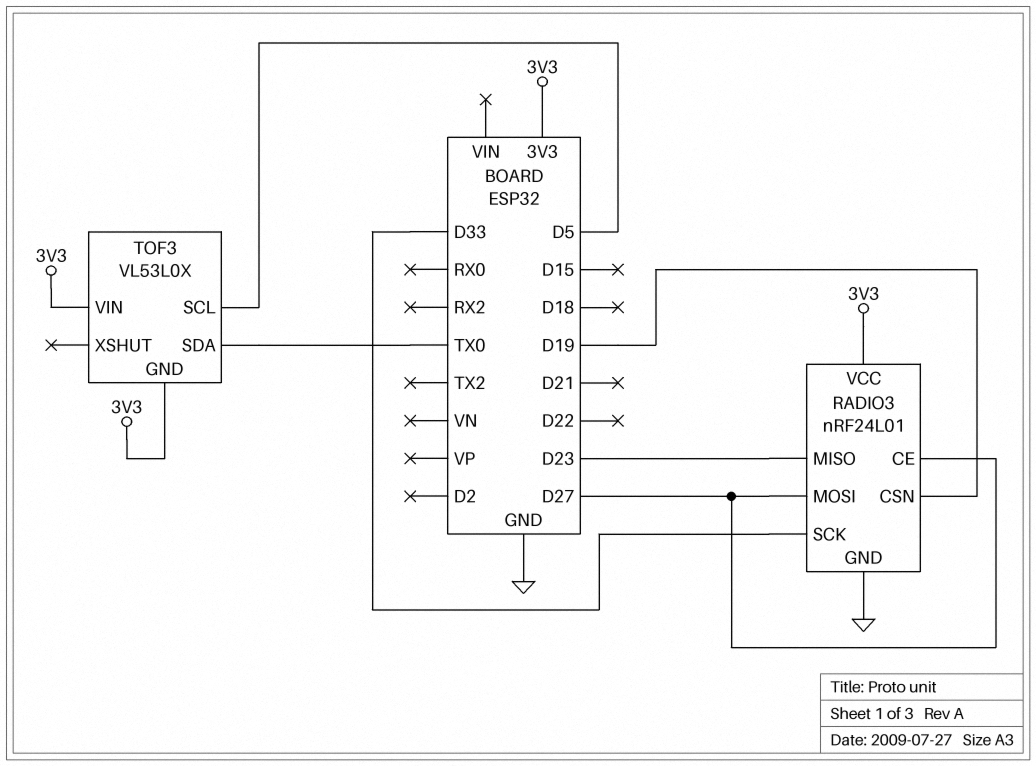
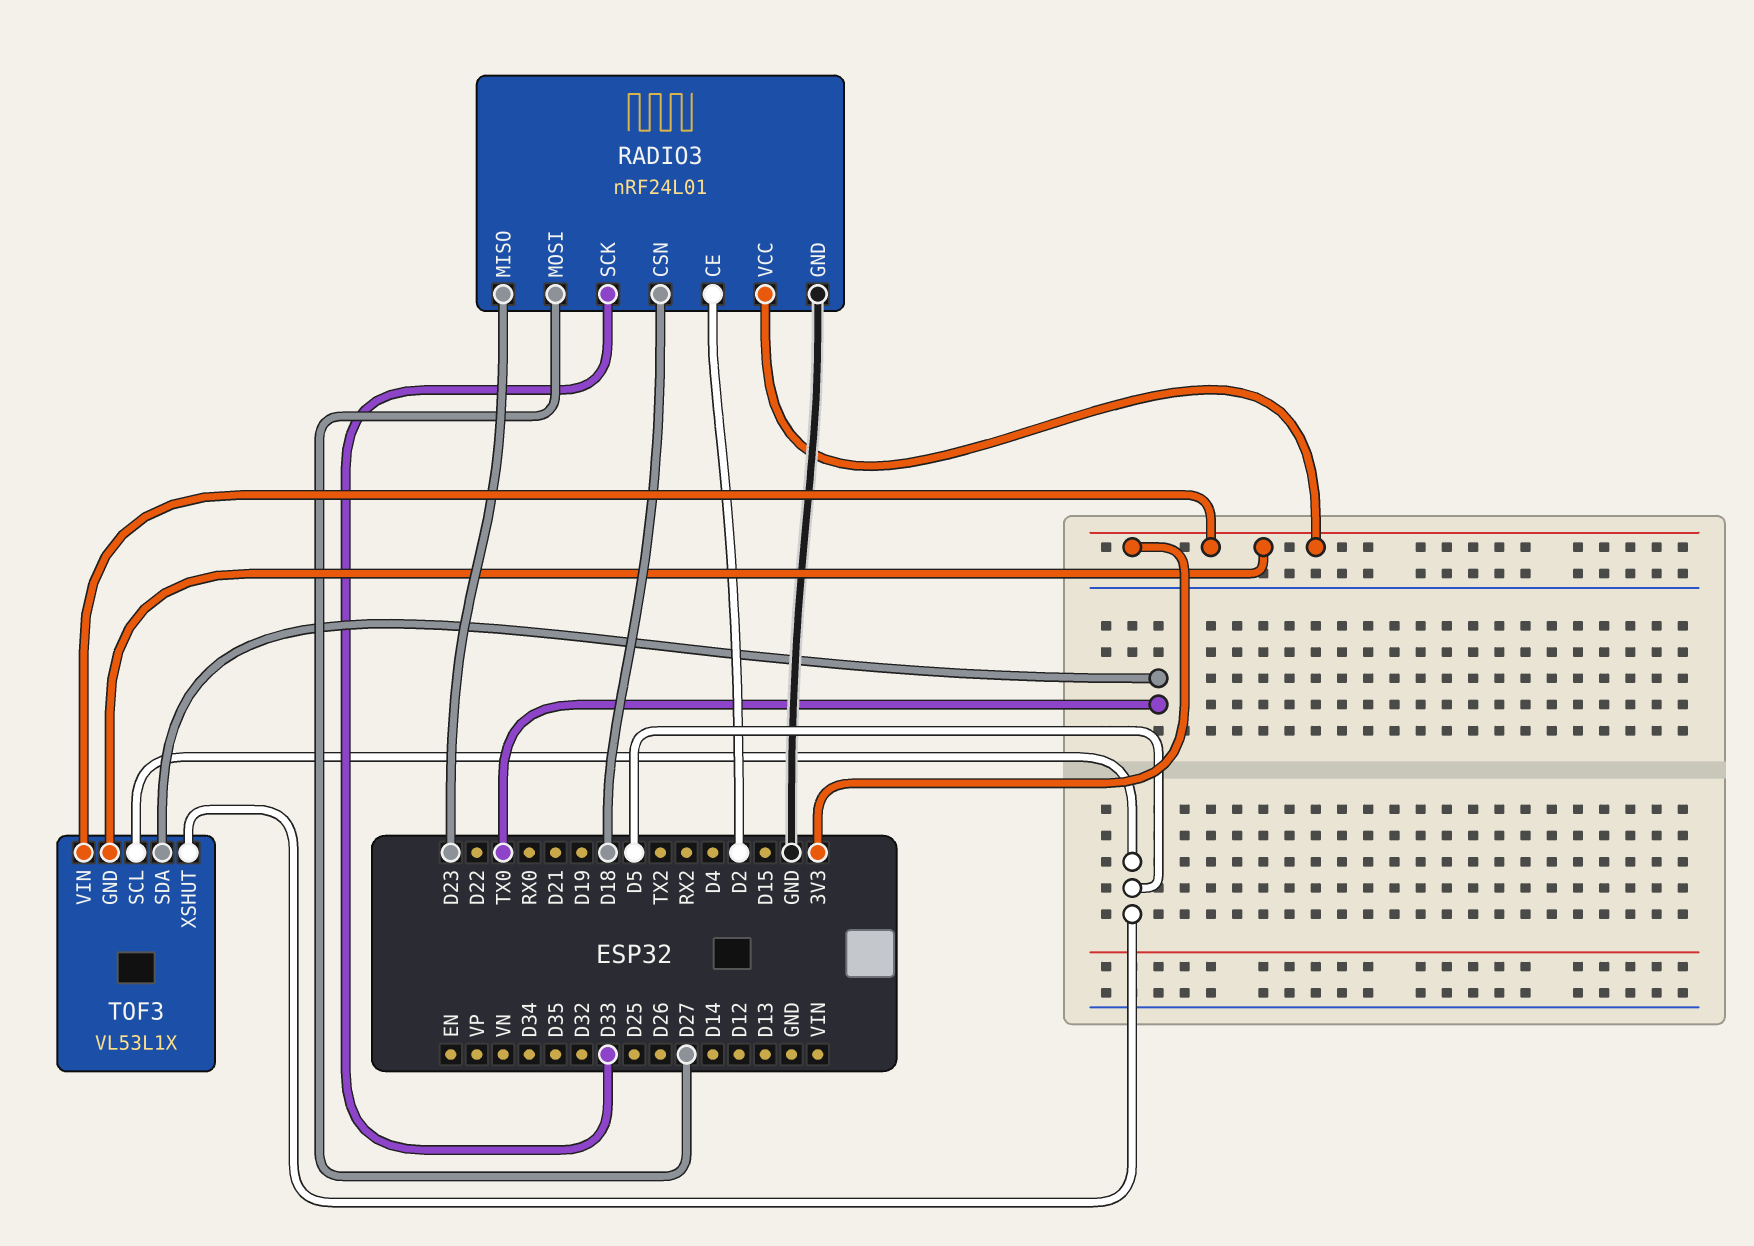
RADIO3 pin CE: D27 -> D2
RADIO3 pin CSN: D19 -> D18
TOF3: VL53L0X -> VL53L1X
TOF3 pin XSHUT: none -> D5

